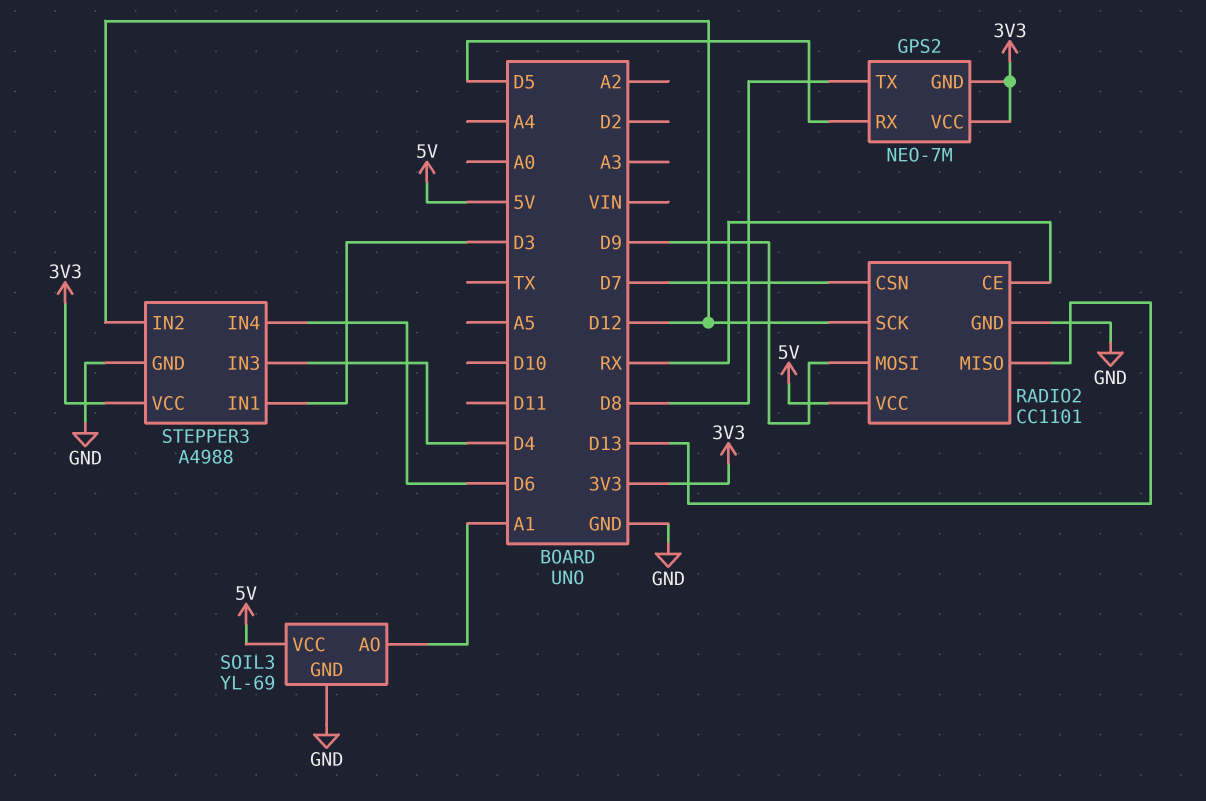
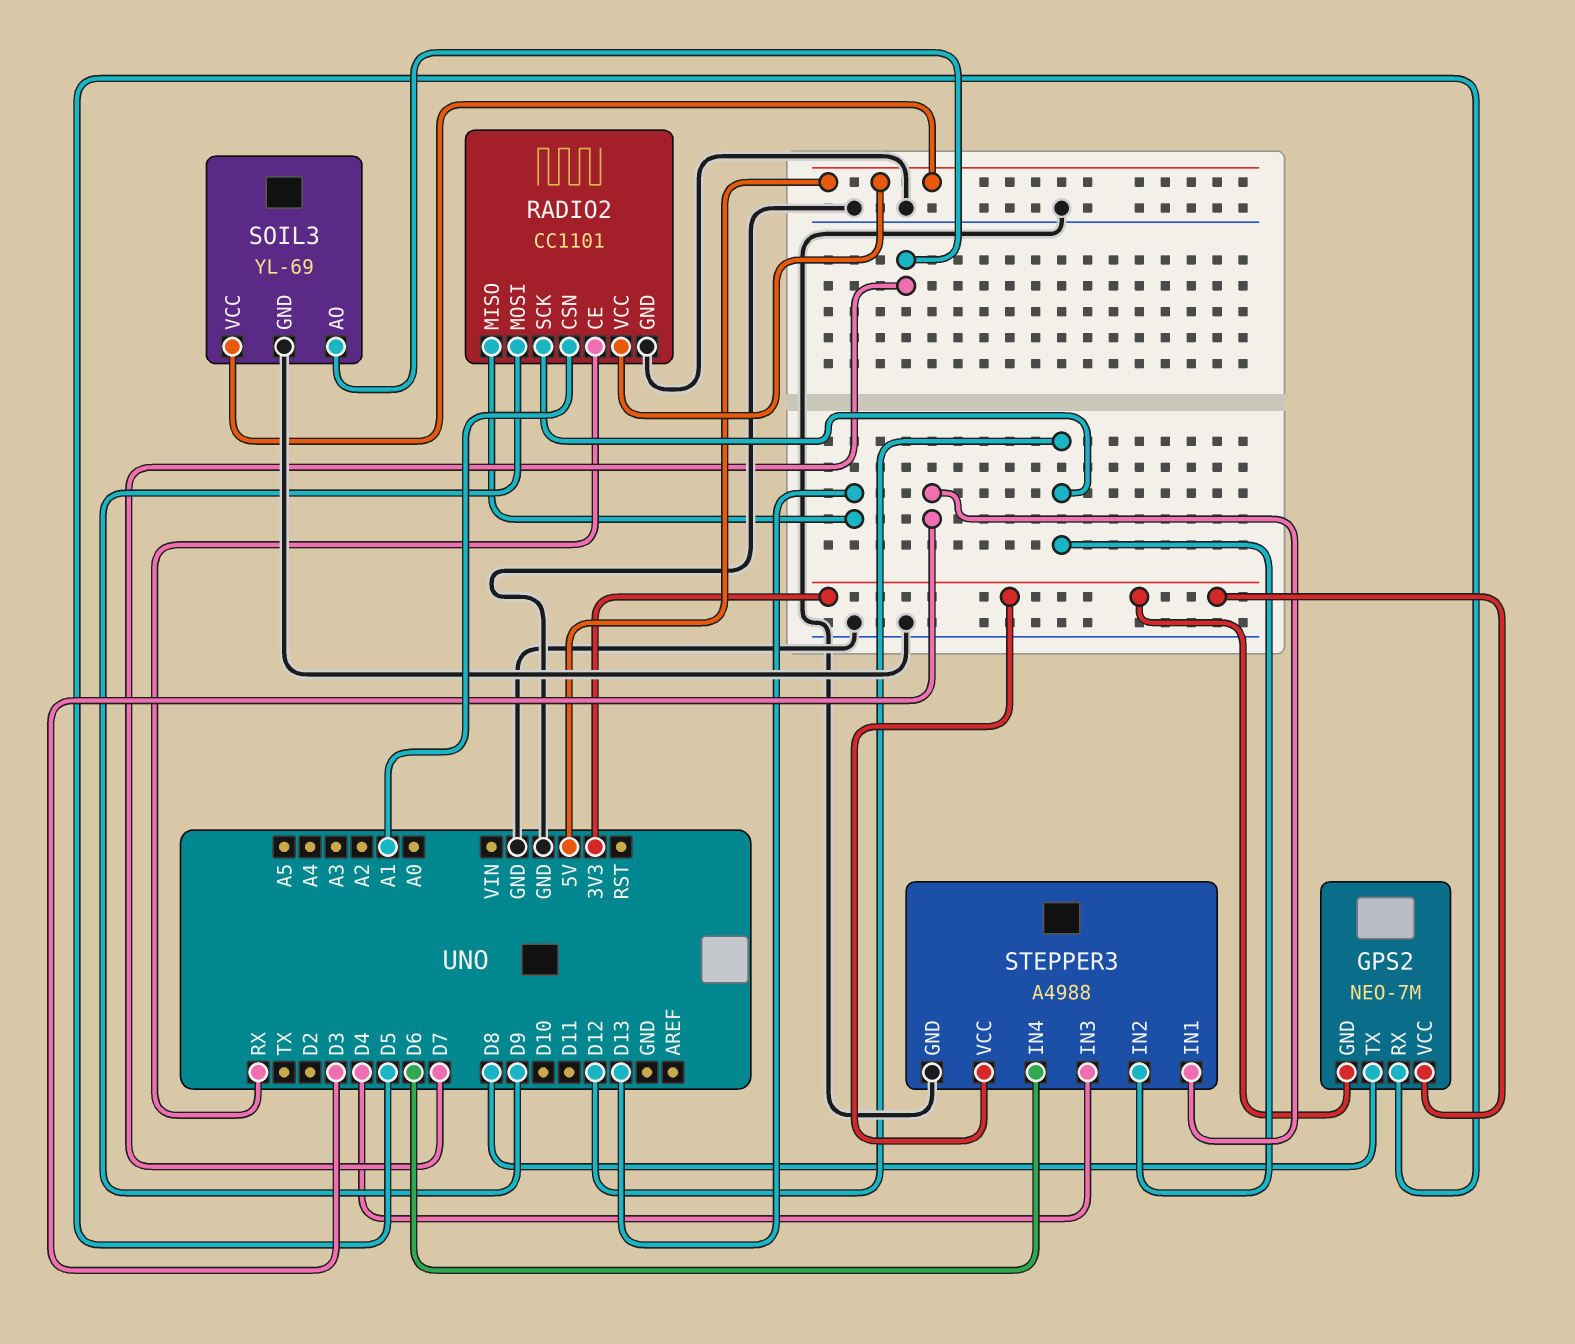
RADIO2 pin CSN: D7 -> A1
SOIL3 pin AO: A1 -> D7

